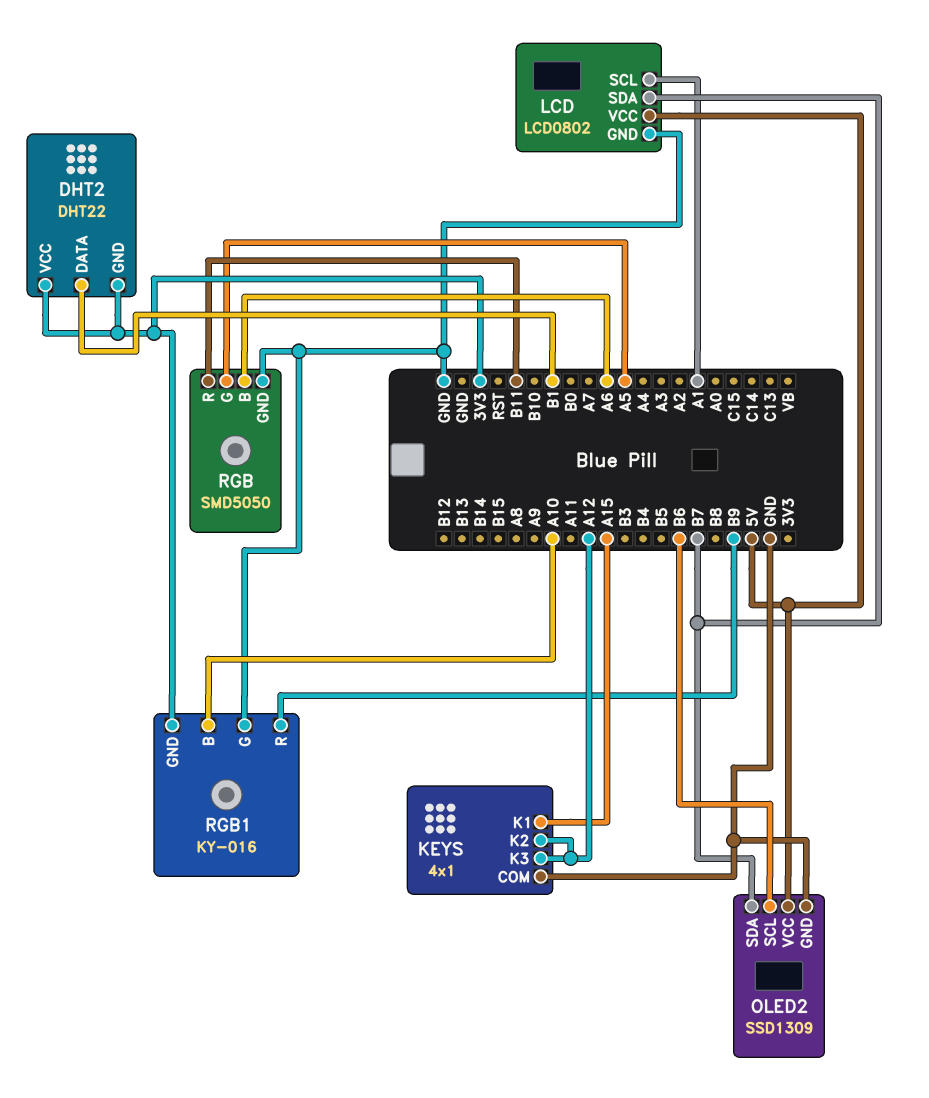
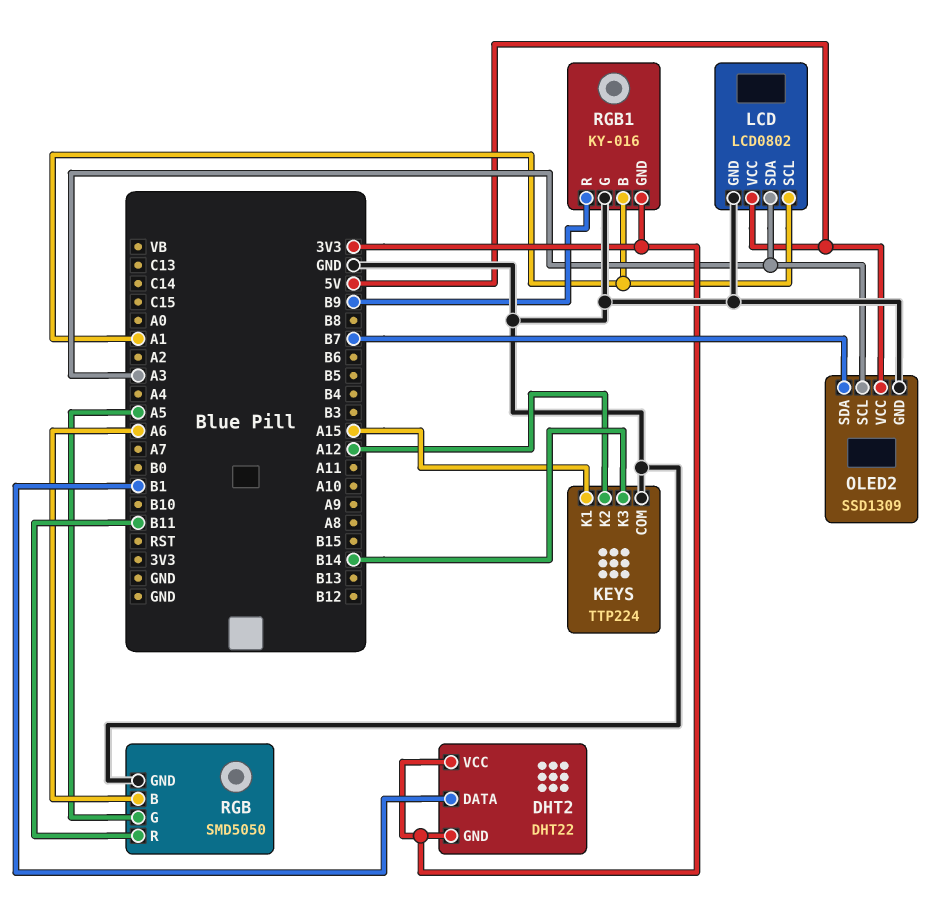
KEYS: 4x1 -> TTP224
KEYS pin K3: A12 -> B14
LCD pin SDA: B7 -> A3
OLED2 pin SCL: B6 -> A3
RGB1 pin B: A10 -> A1

